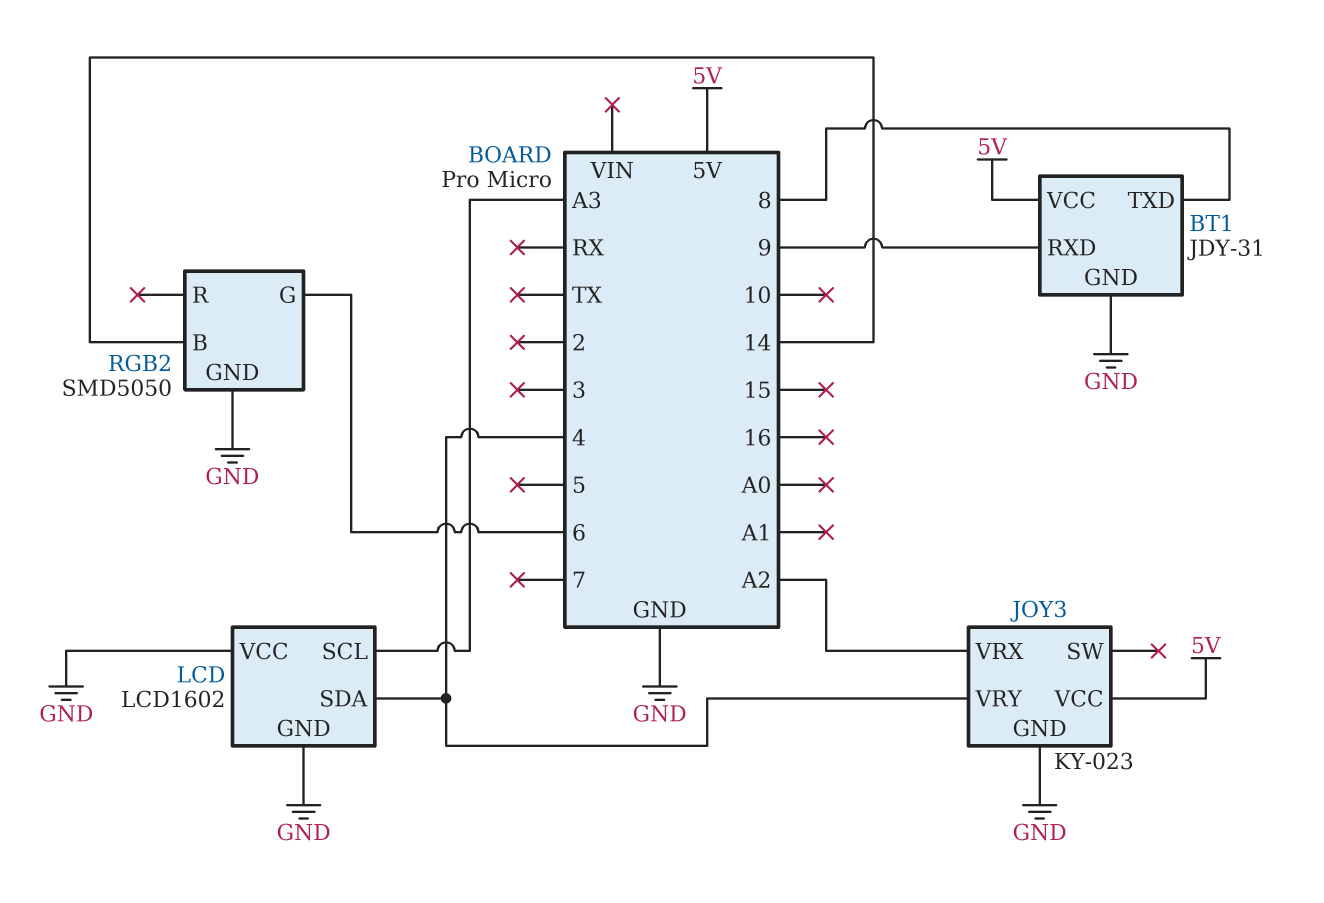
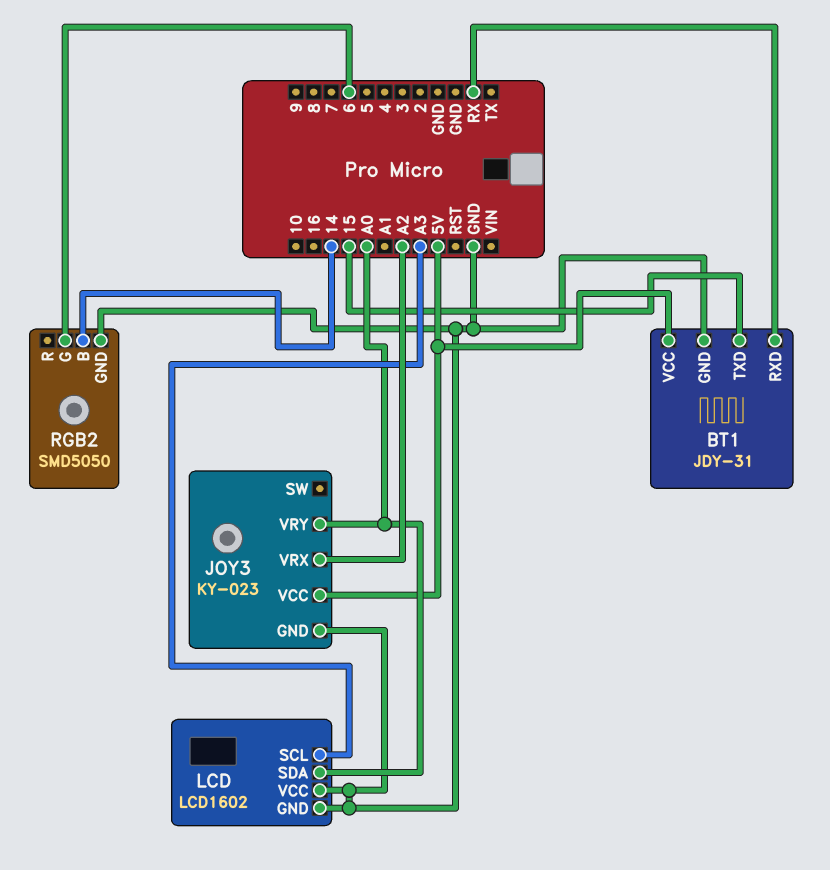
BT1 pin RXD: 9 -> RX
BT1 pin TXD: 8 -> 15
JOY3 pin VRY: 4 -> A0
LCD pin SDA: 4 -> A0

